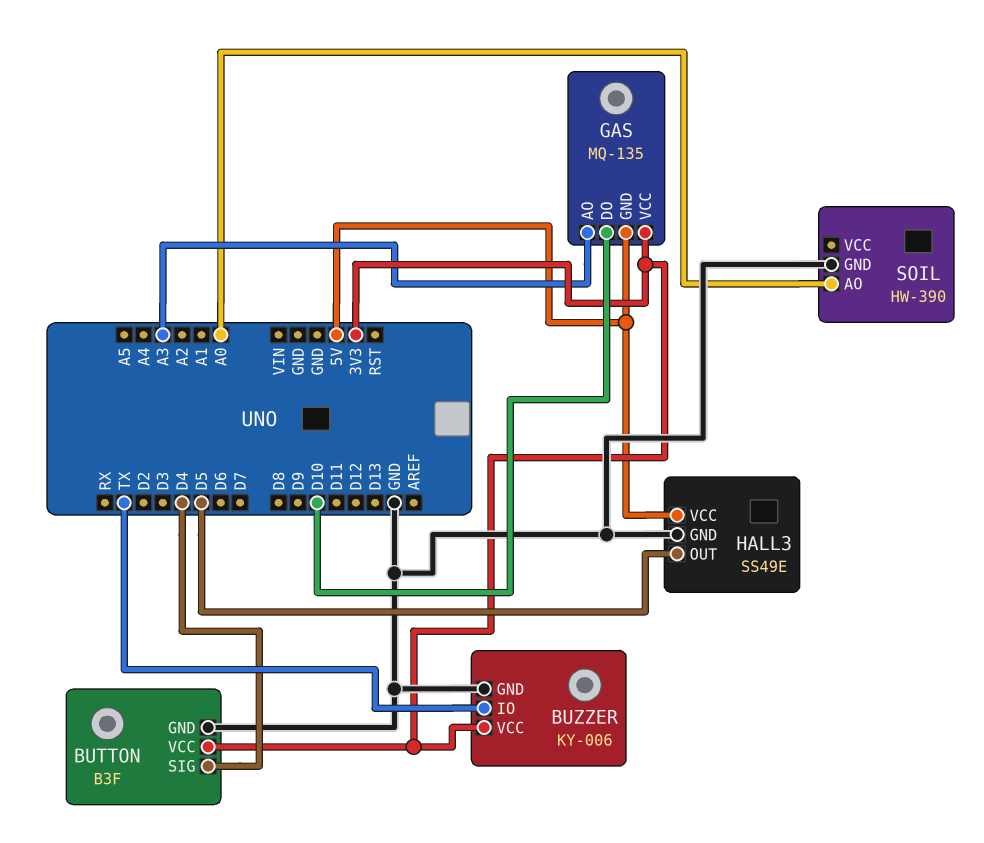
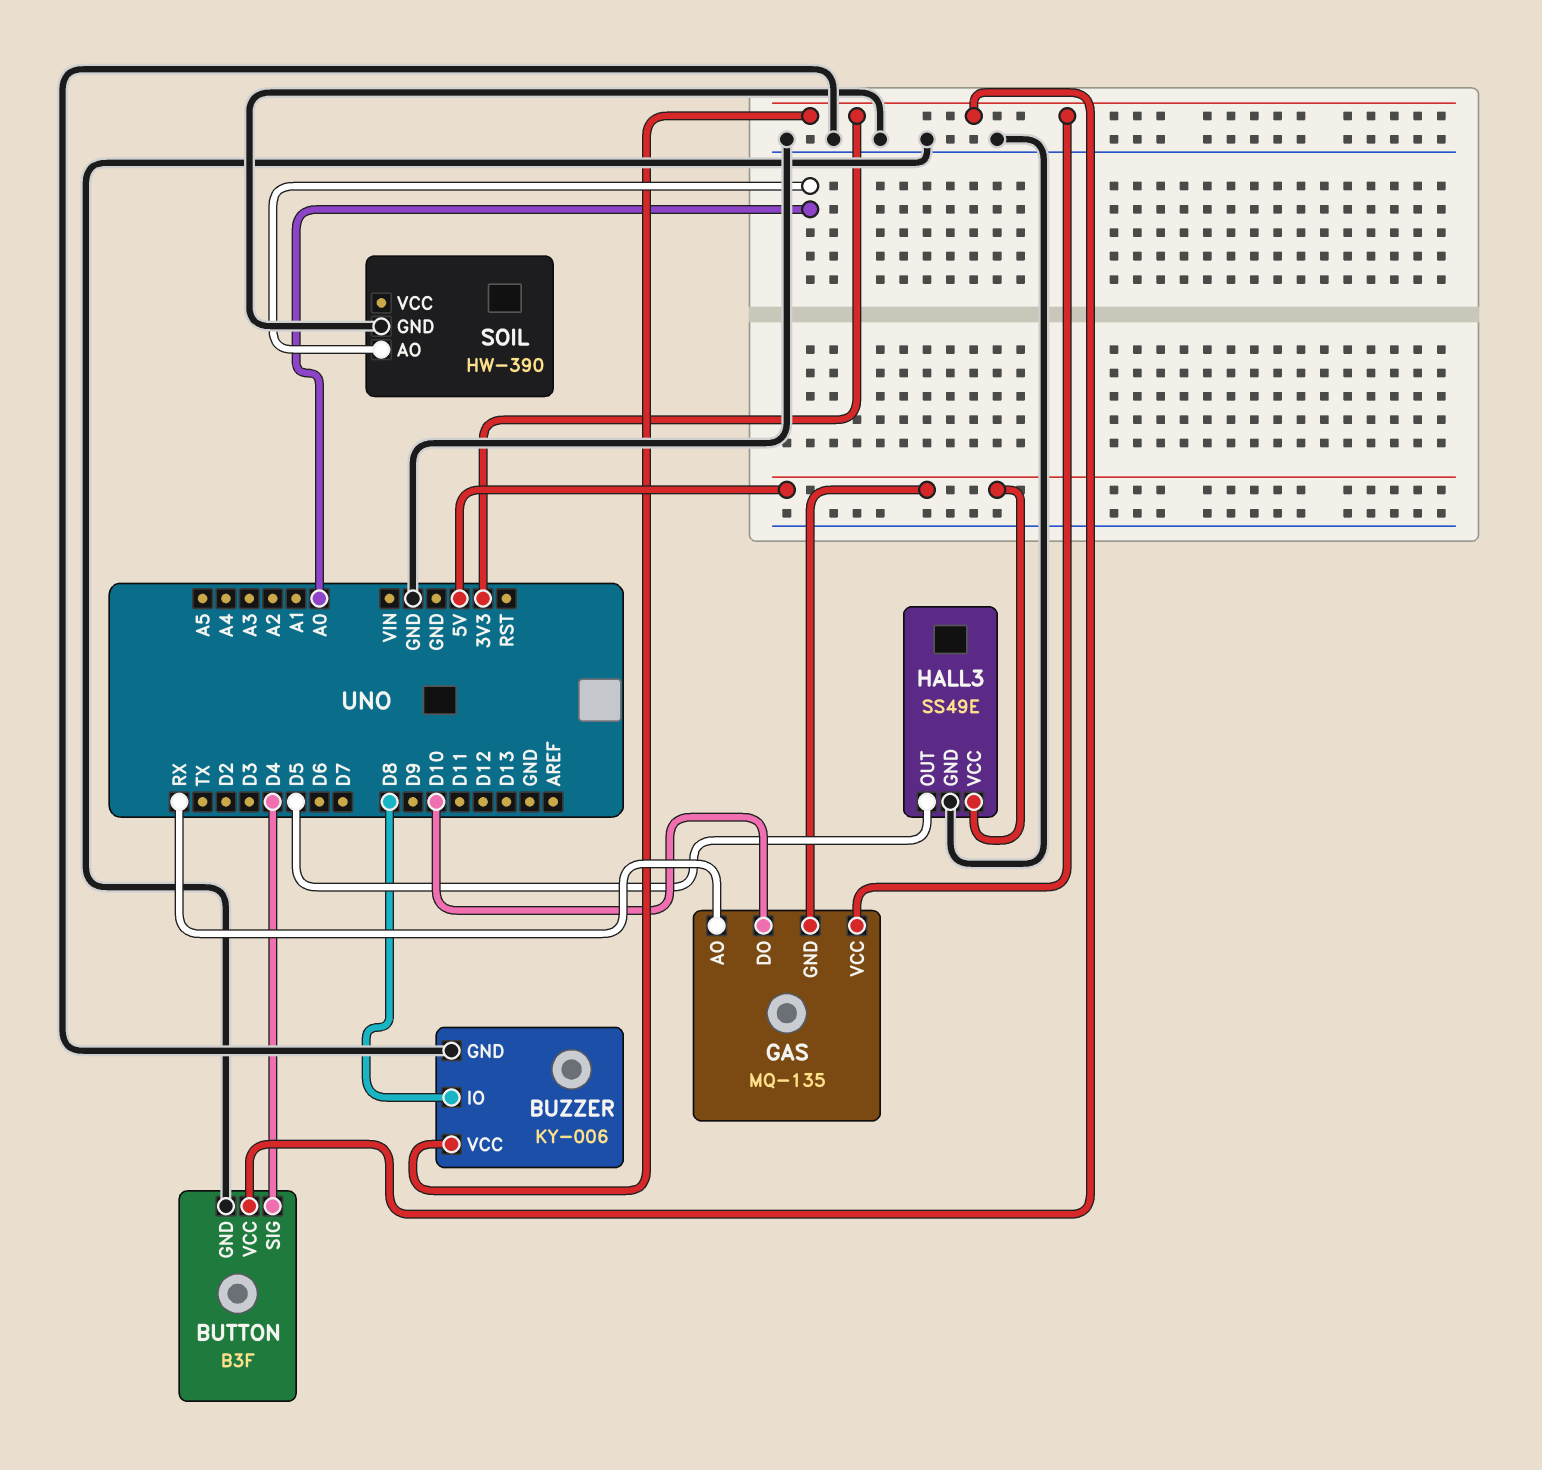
BUZZER pin IO: TX -> D8
GAS pin AO: A3 -> RX

